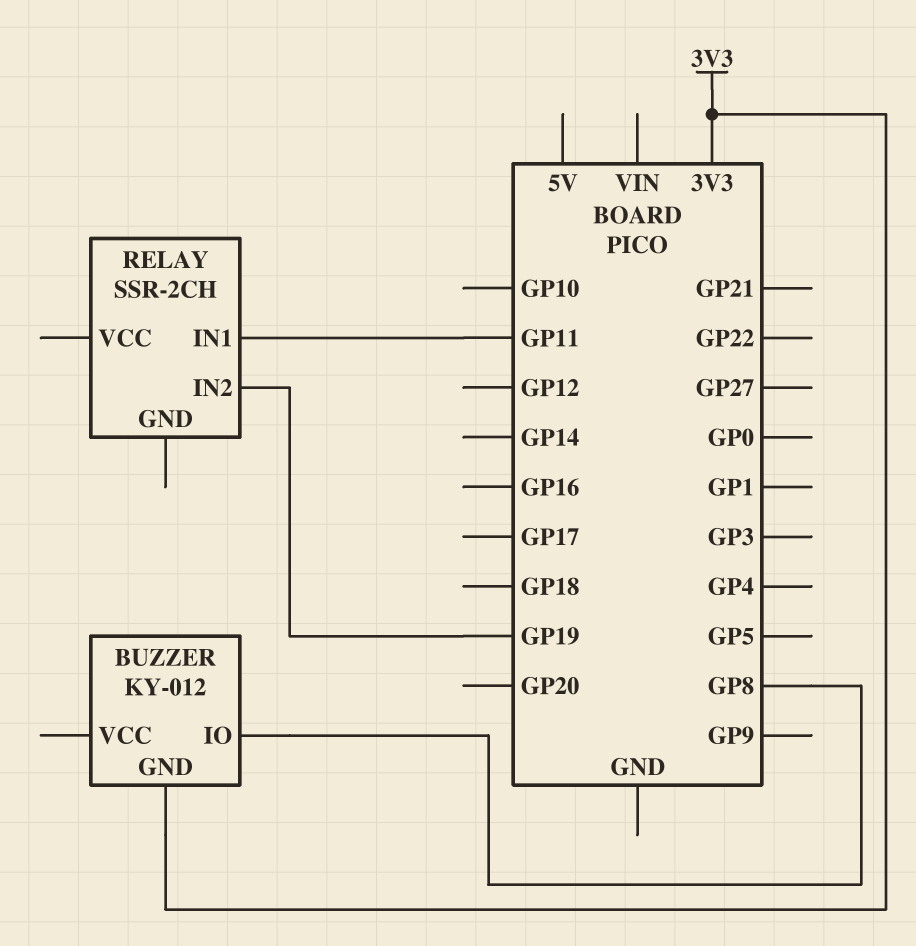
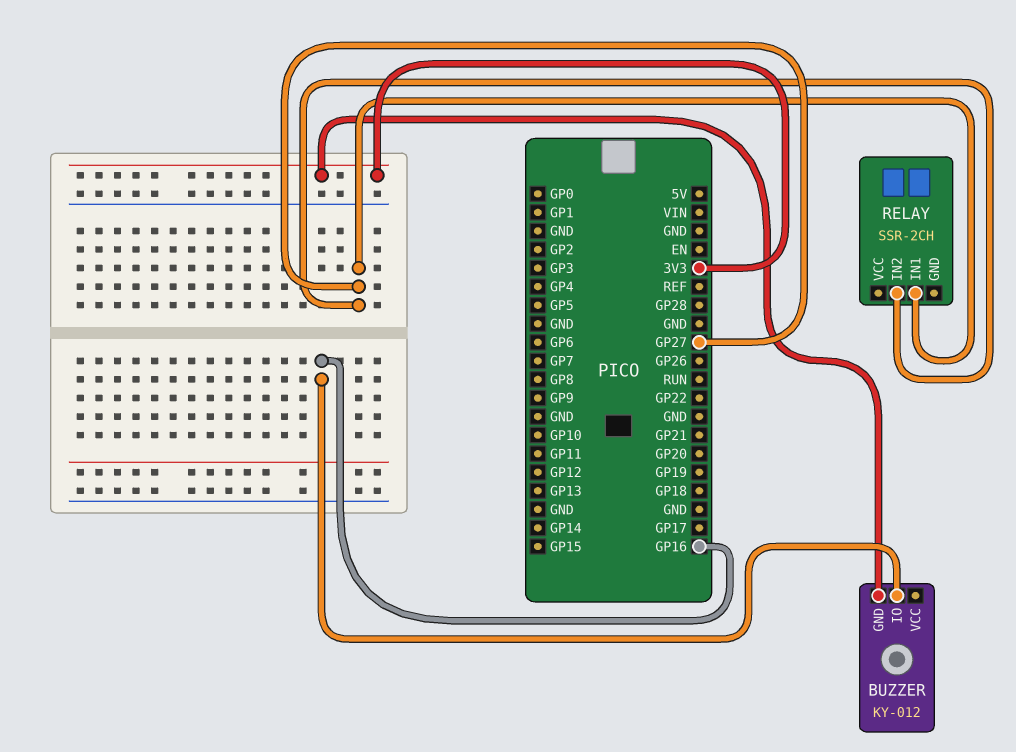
BUZZER pin IO: GP8 -> GP16
RELAY pin IN1: GP11 -> GP27
RELAY pin IN2: GP19 -> GP27

